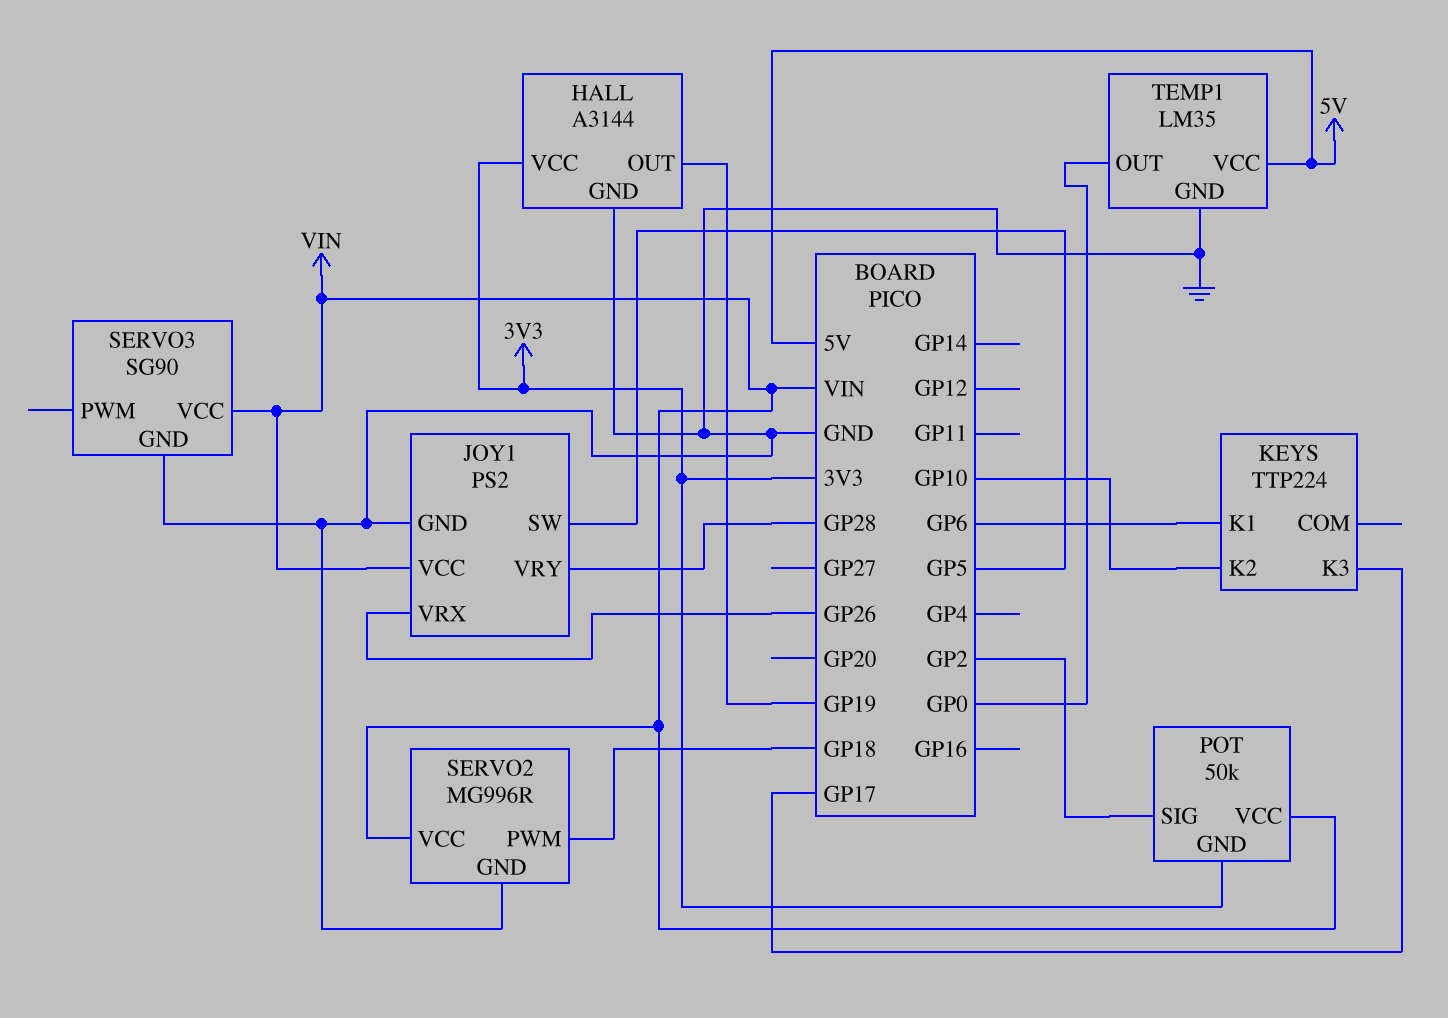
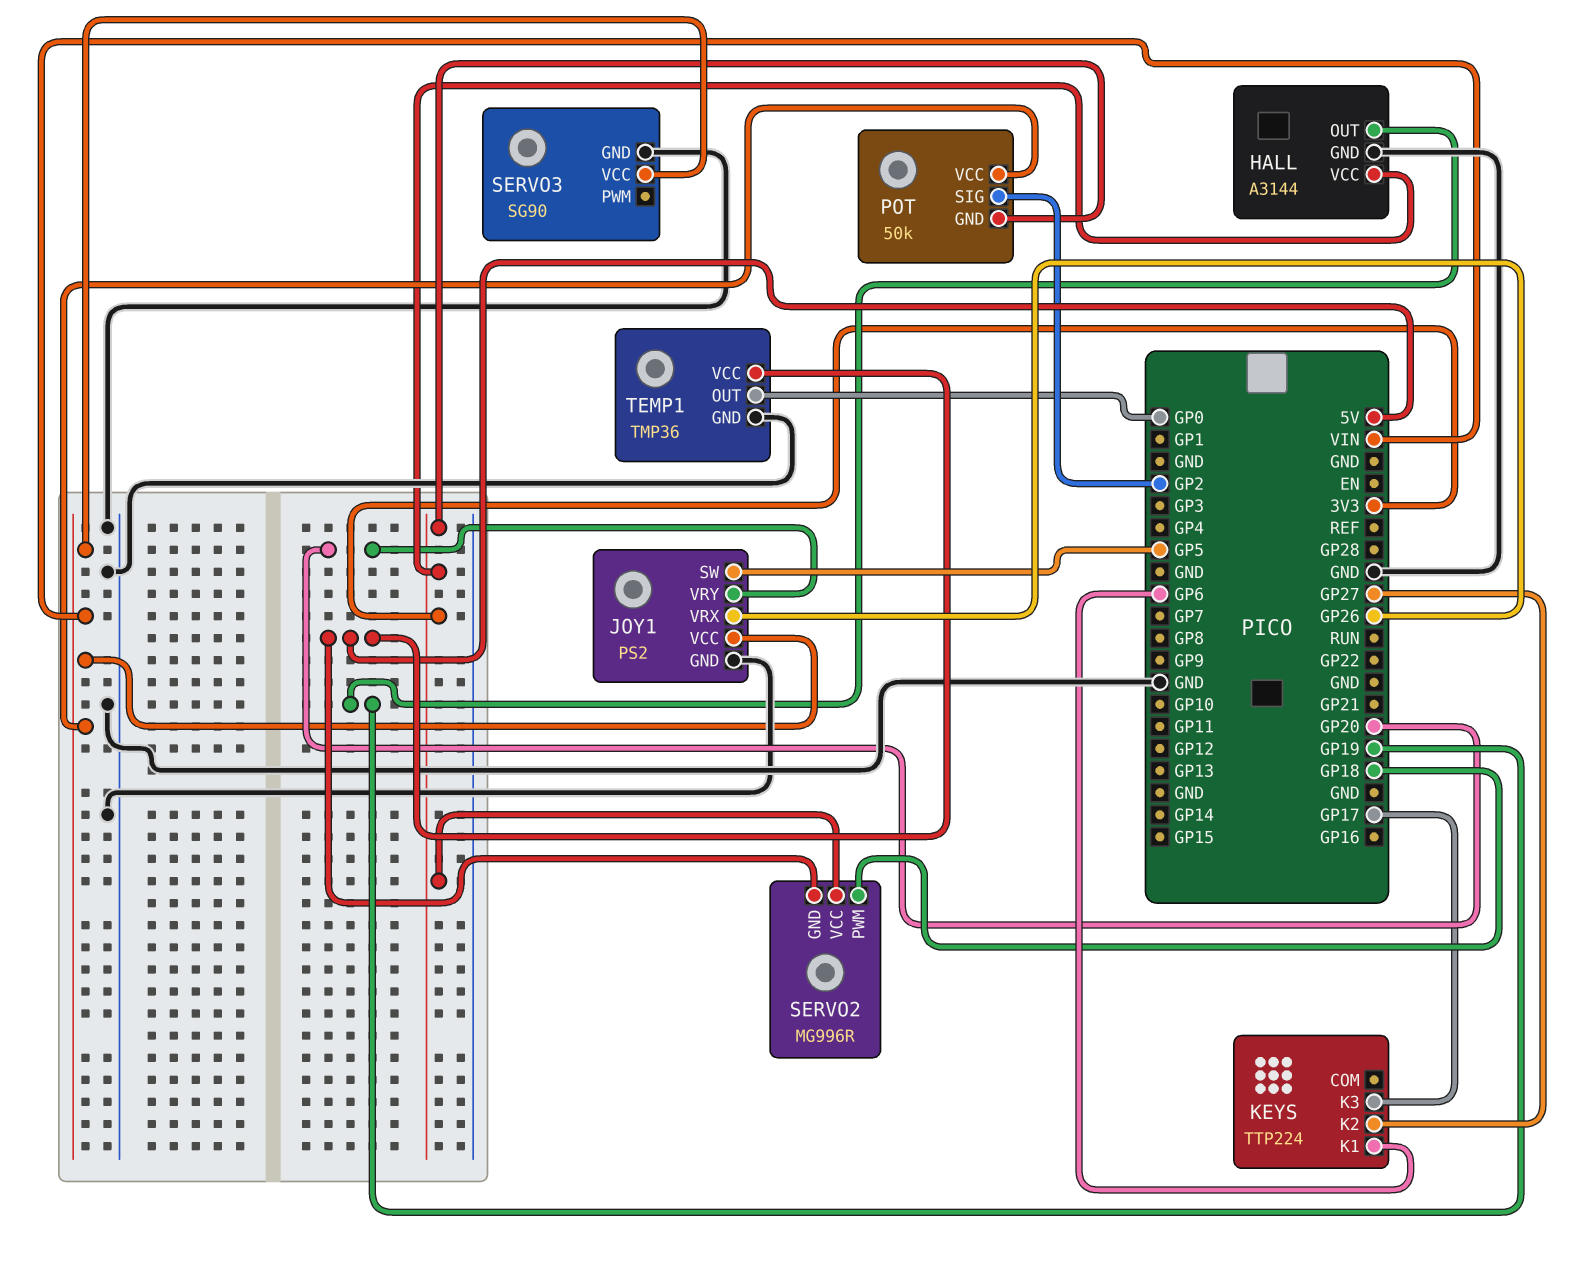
JOY1 pin VRY: GP28 -> GP20
KEYS pin K2: GP10 -> GP27
SERVO2 pin GND: GND -> 5V
SERVO2 pin VCC: VIN -> 3V3
TEMP1: LM35 -> TMP36

